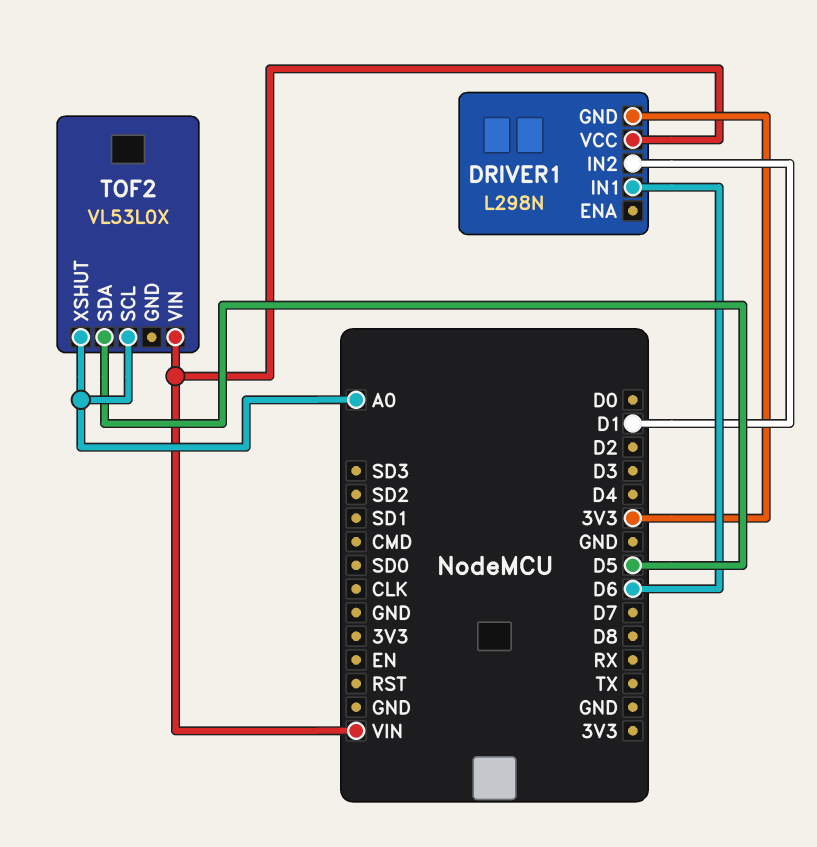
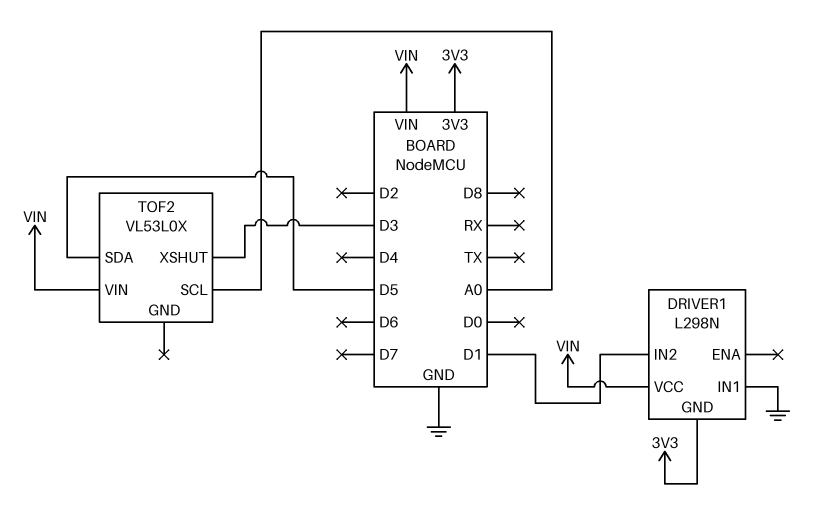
DRIVER1 pin IN1: D6 -> GND
TOF2 pin XSHUT: A0 -> D3

